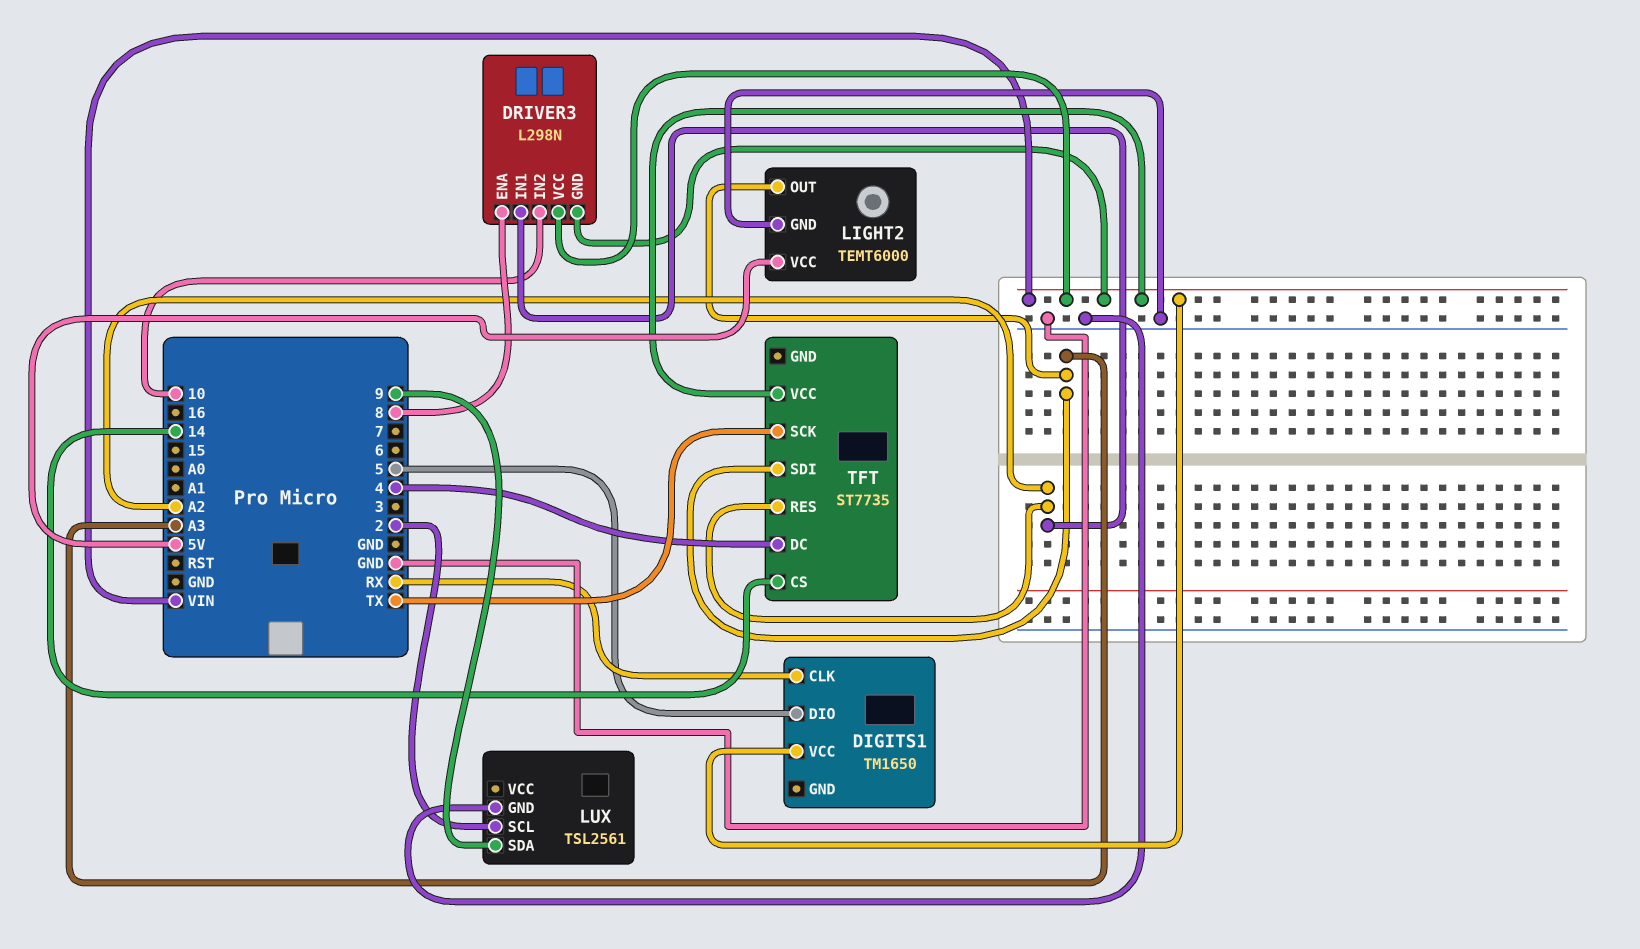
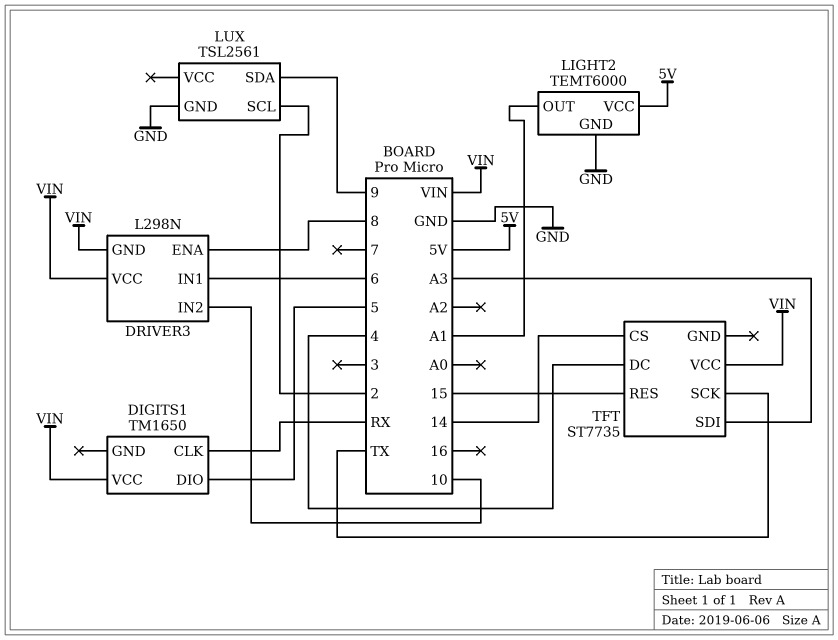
DRIVER3 pin IN1: A2 -> 6
LIGHT2 pin OUT: A3 -> A1
TFT pin RES: A2 -> 15

